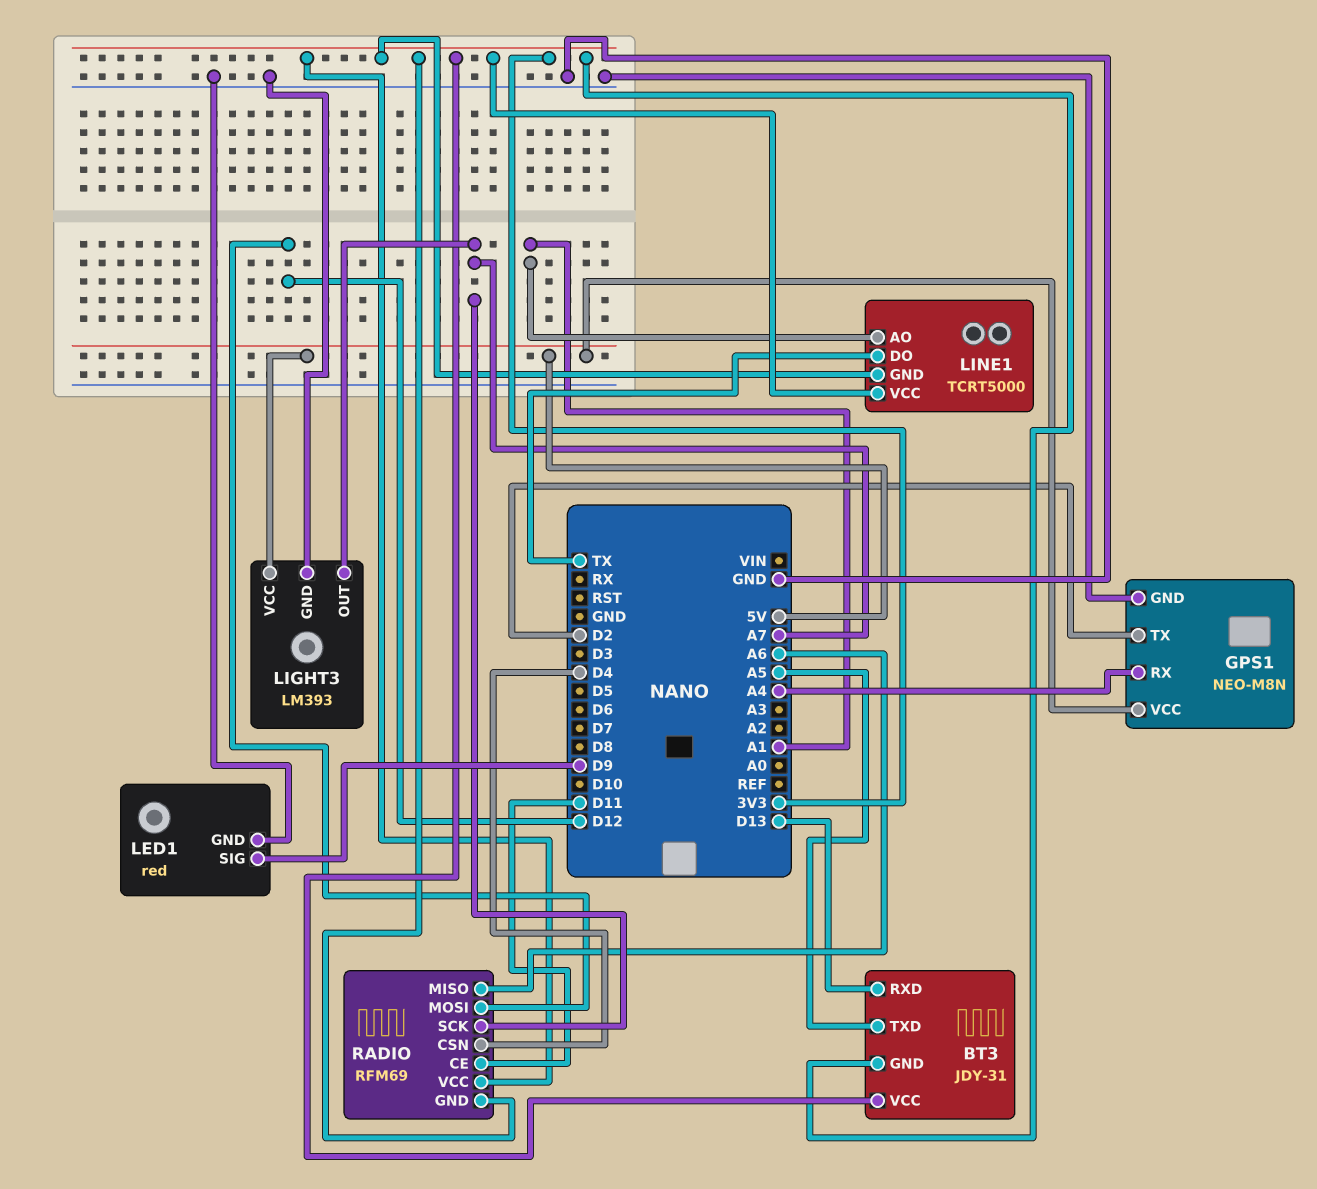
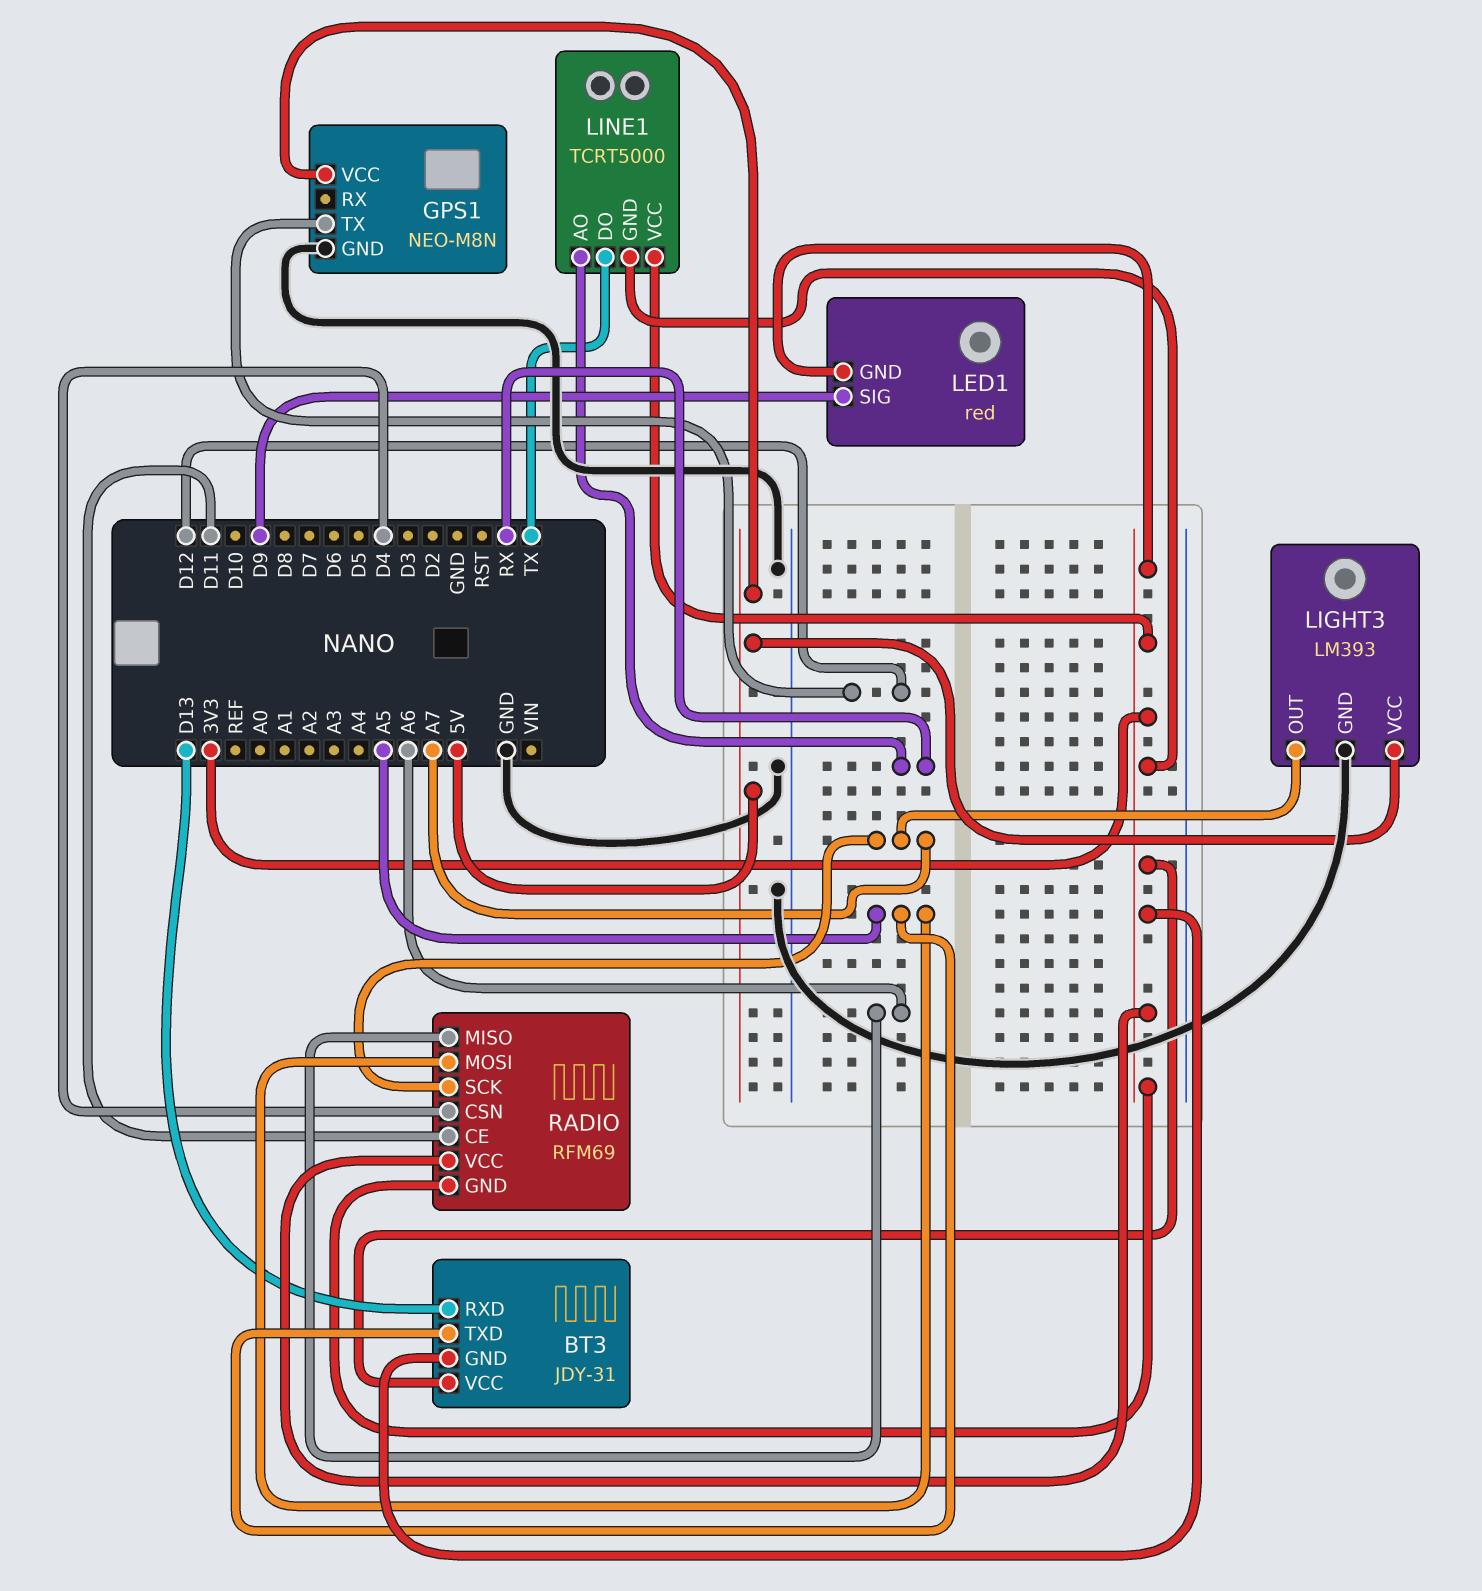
GPS1 pin RX: A4 -> none
GPS1 pin TX: D2 -> D12
LED1 pin GND: GND -> 3V3
LINE1 pin AO: A1 -> RX
RADIO pin MOSI: D12 -> A5

